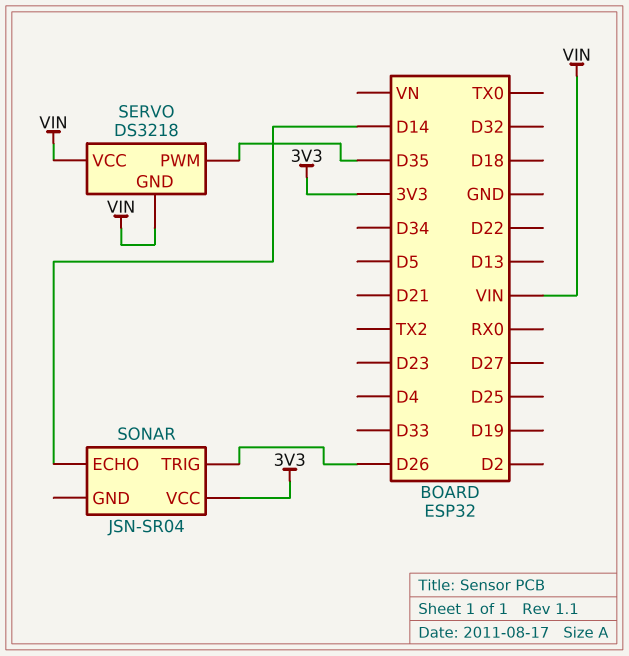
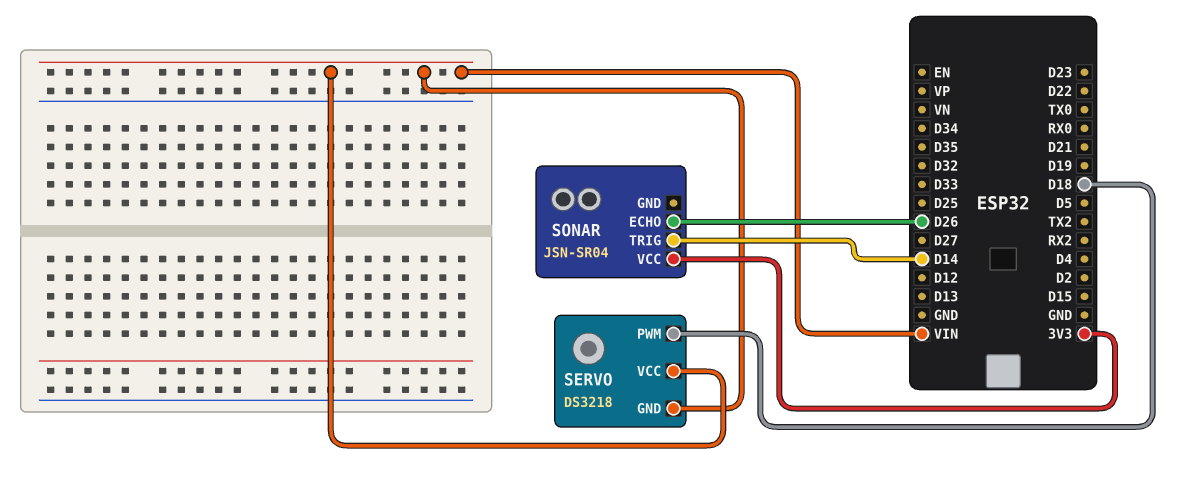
SERVO pin PWM: D35 -> D18
SONAR pin ECHO: D14 -> D26
SONAR pin TRIG: D26 -> D14

